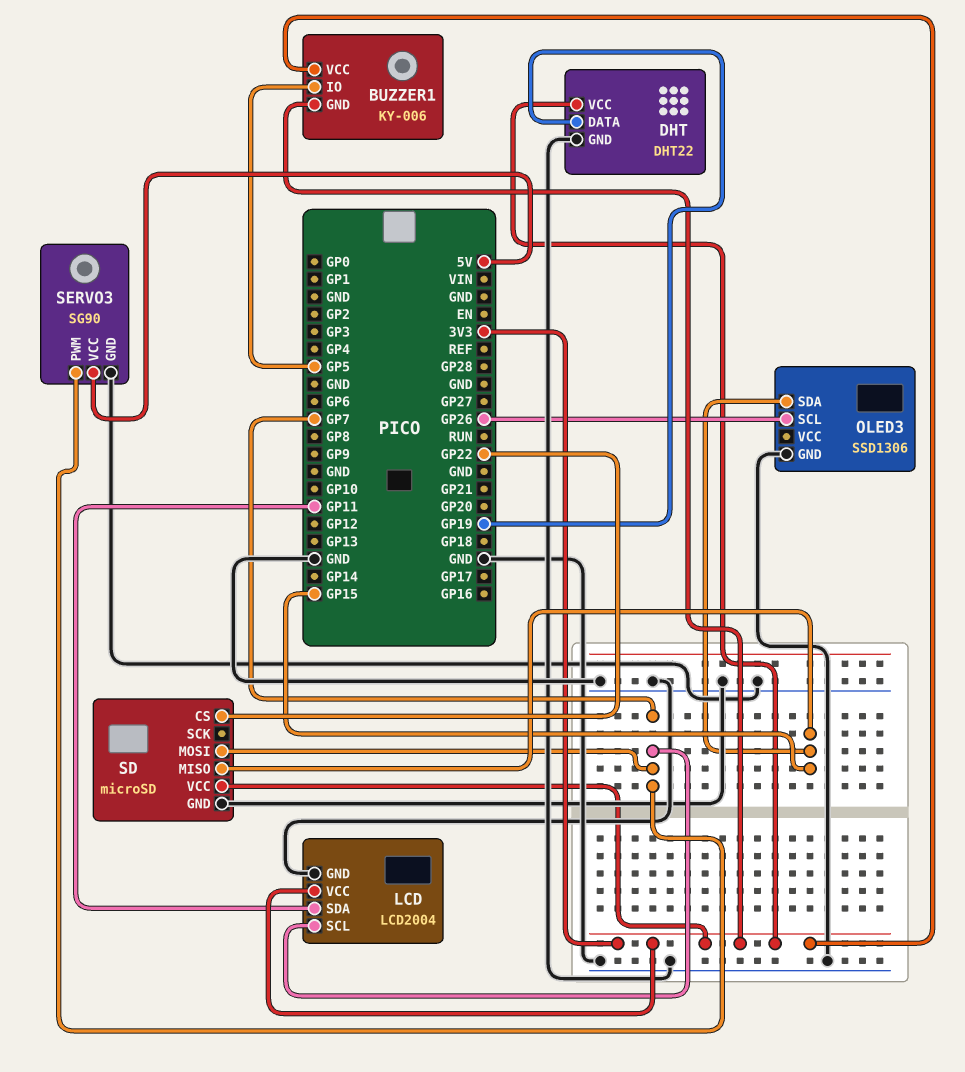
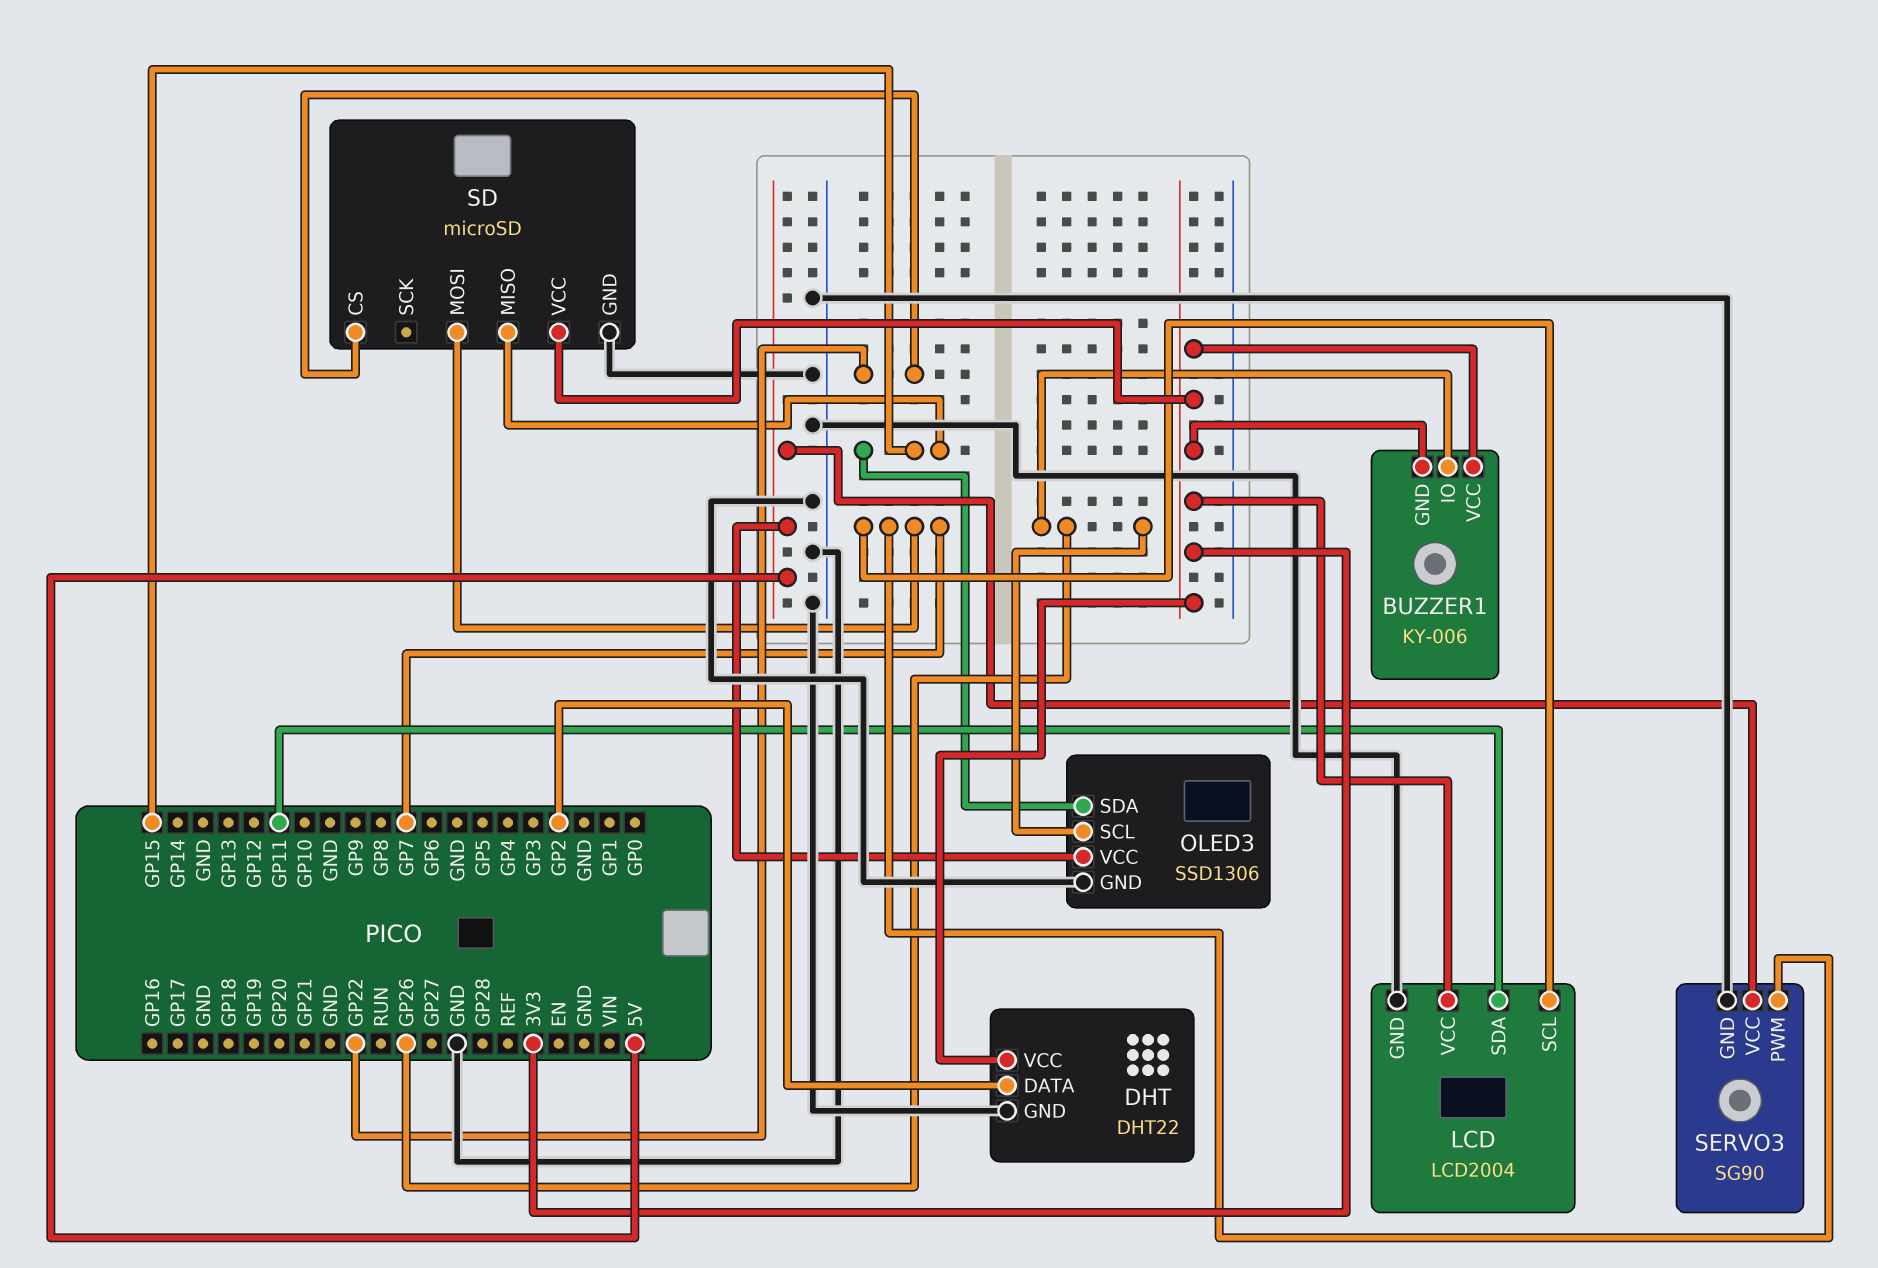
BUZZER1 pin IO: GP5 -> GP26
DHT pin DATA: GP19 -> GP2
OLED3 pin VCC: none -> 5V

